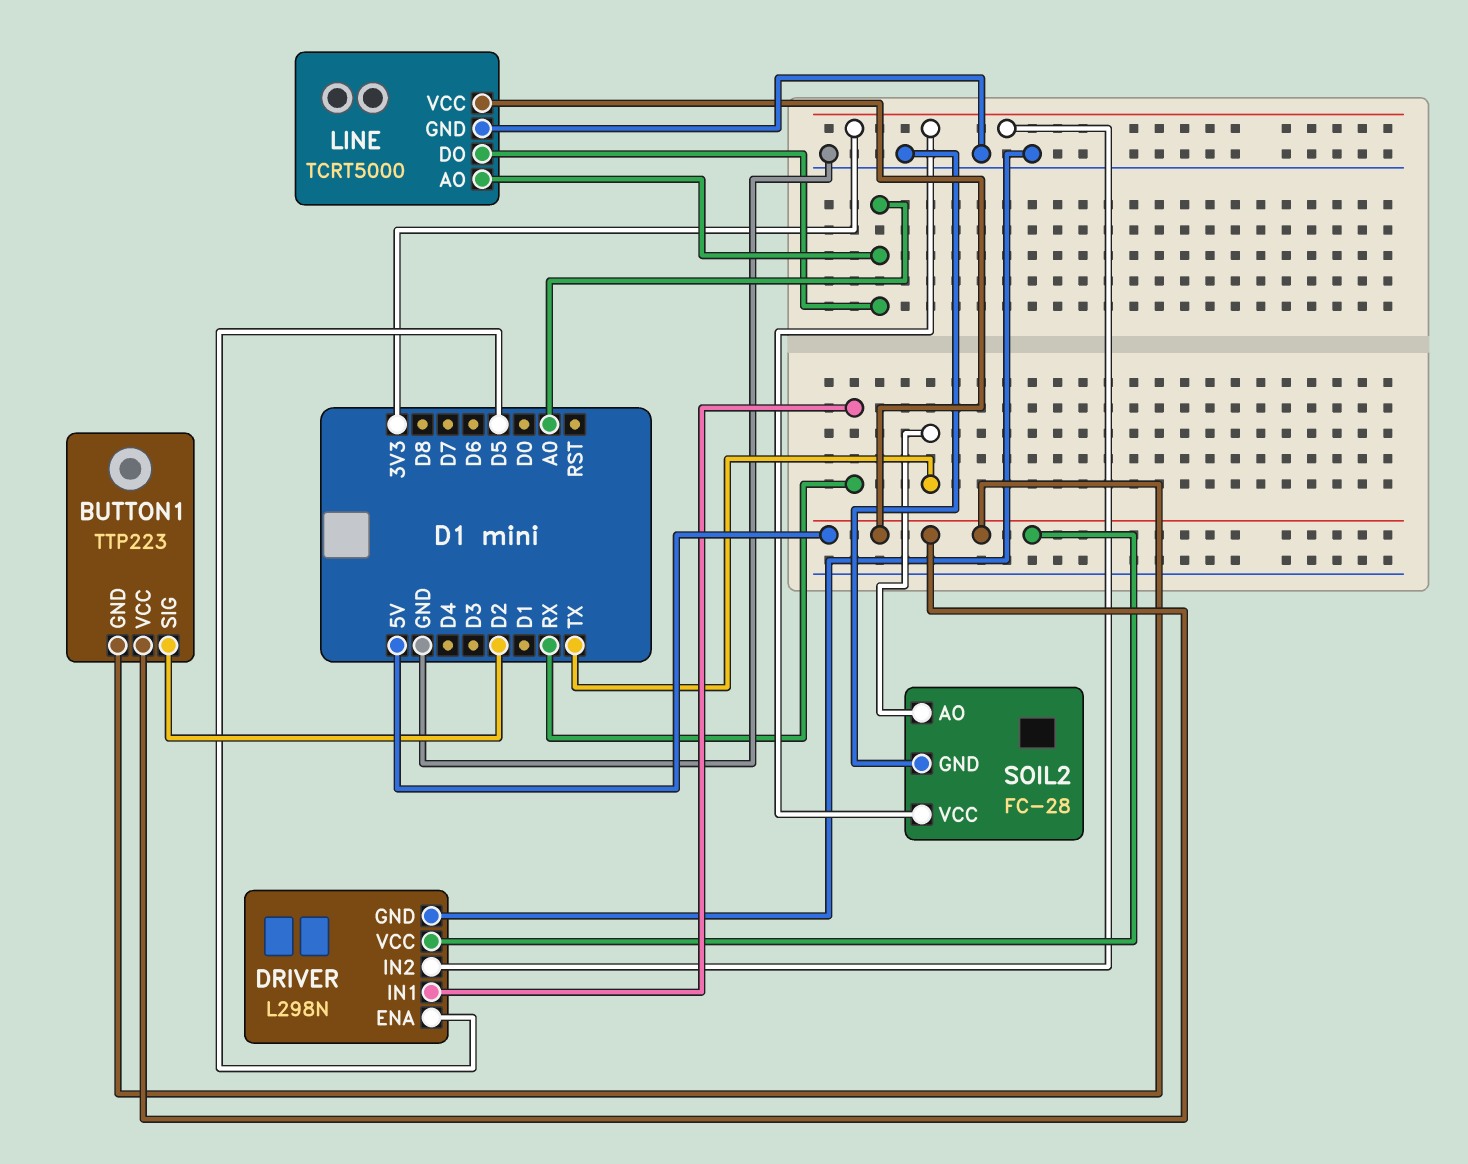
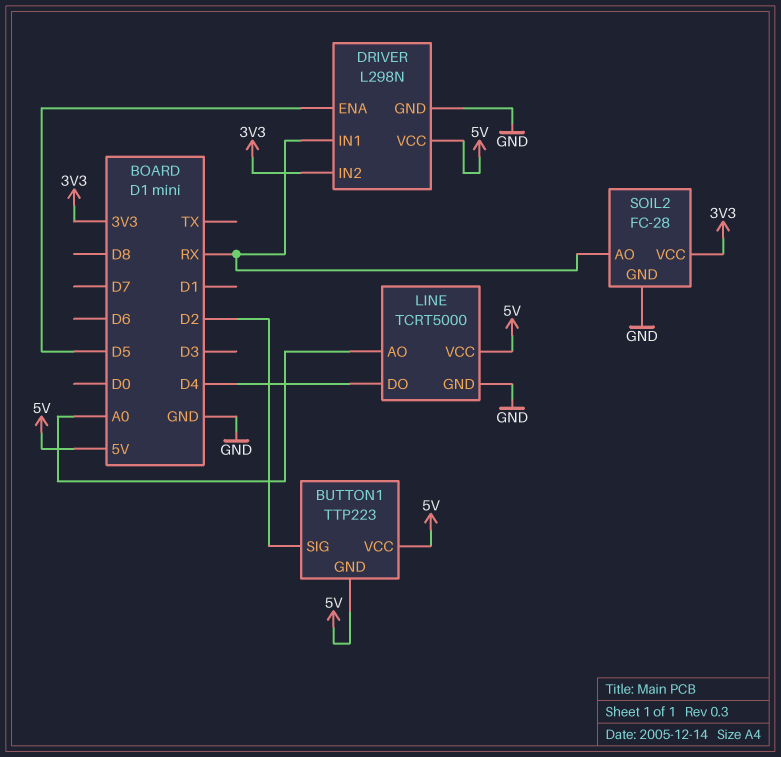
LINE pin DO: A0 -> D4
SOIL2 pin AO: TX -> RX

